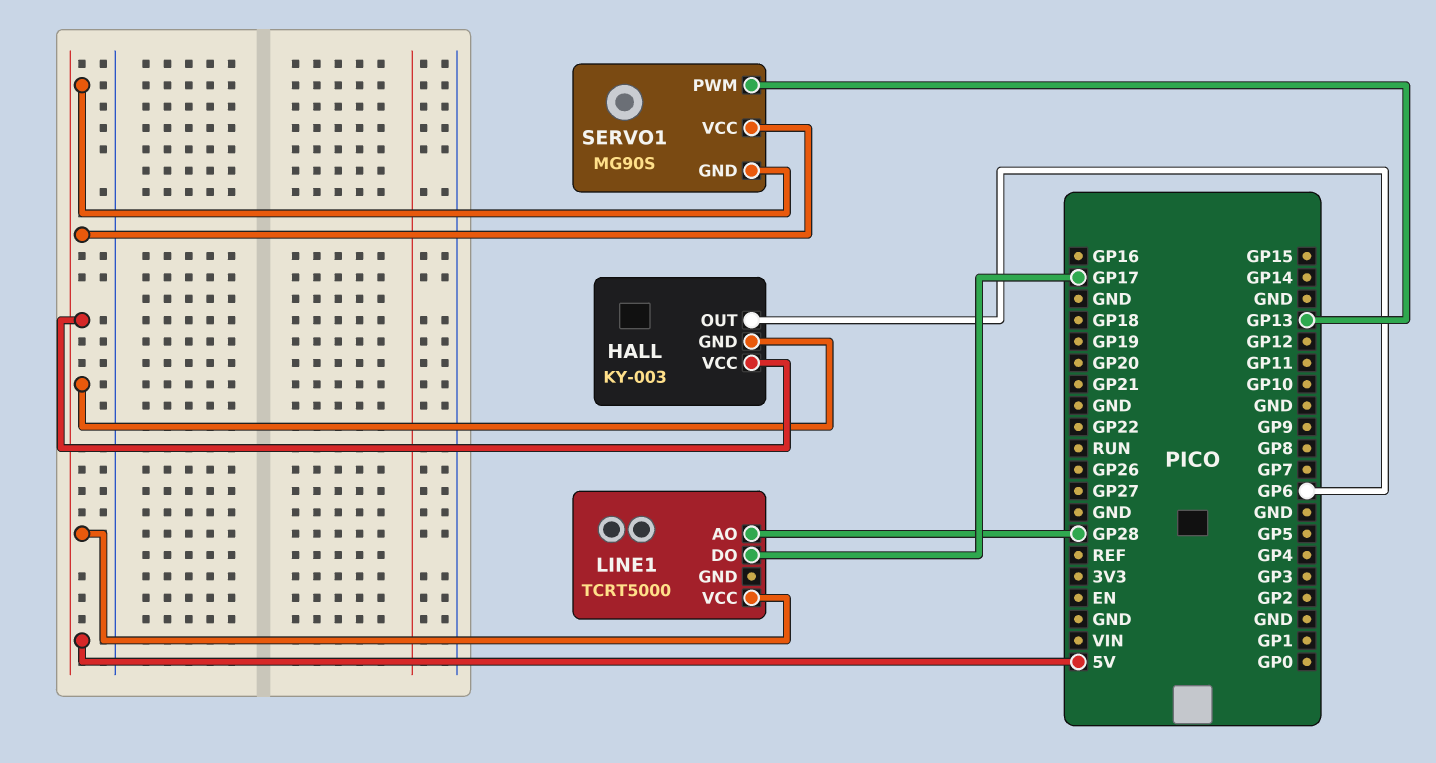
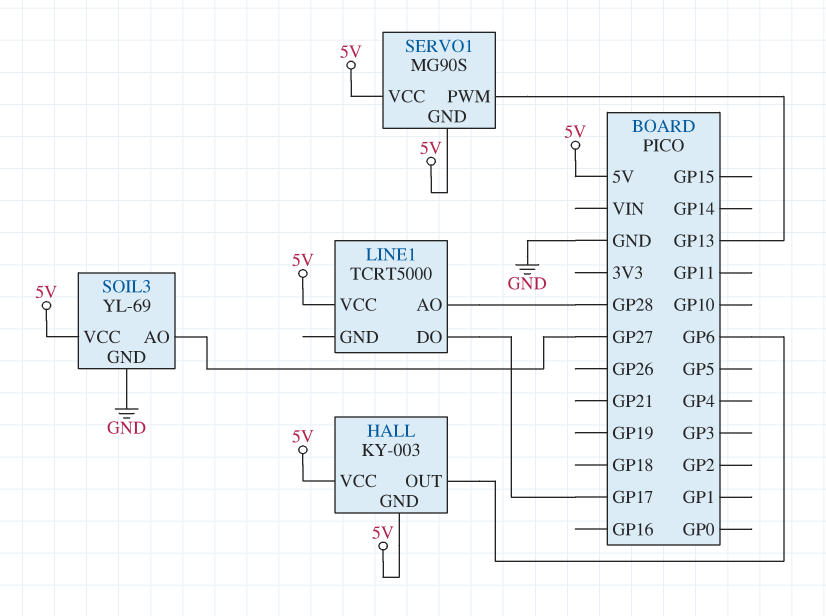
SOIL3: none -> YL-69
SOIL3 pin AO: none -> GP27
SOIL3 pin GND: none -> GND
SOIL3 pin VCC: none -> 5V

